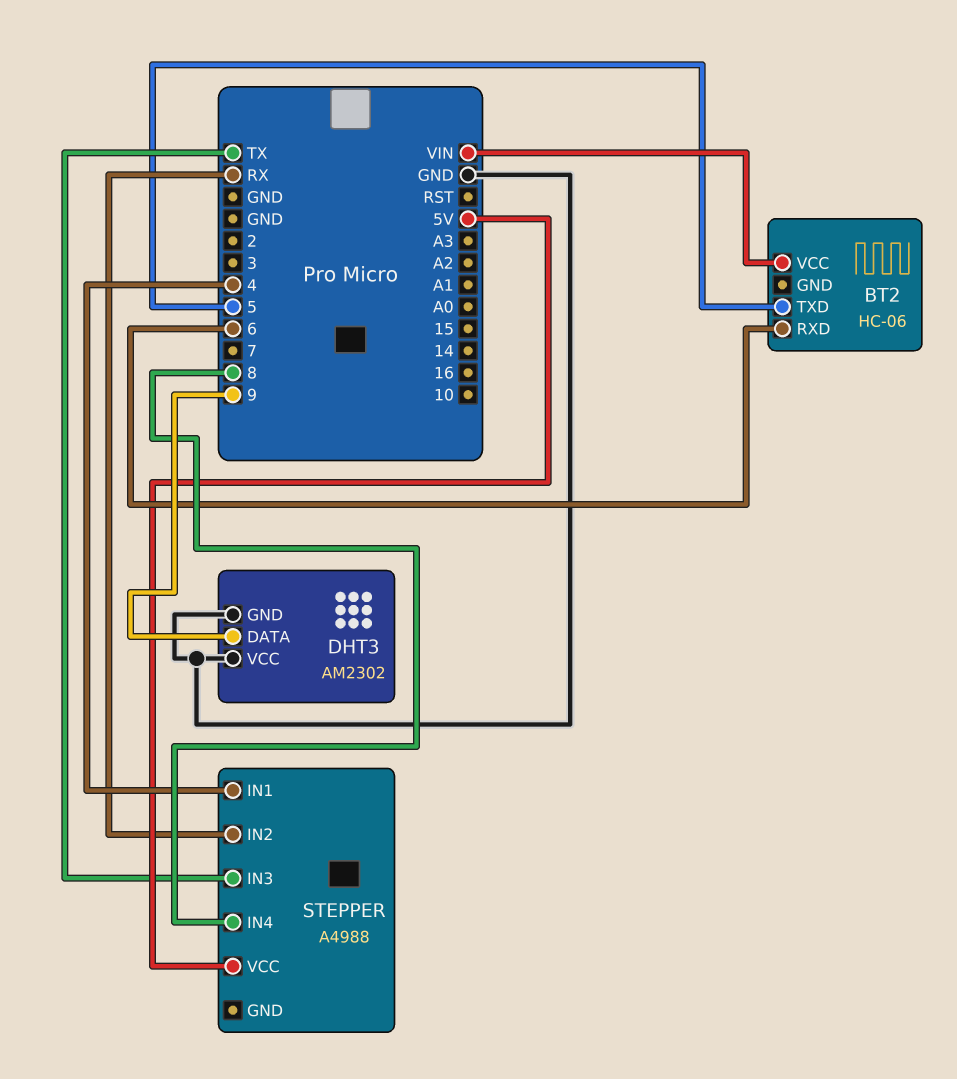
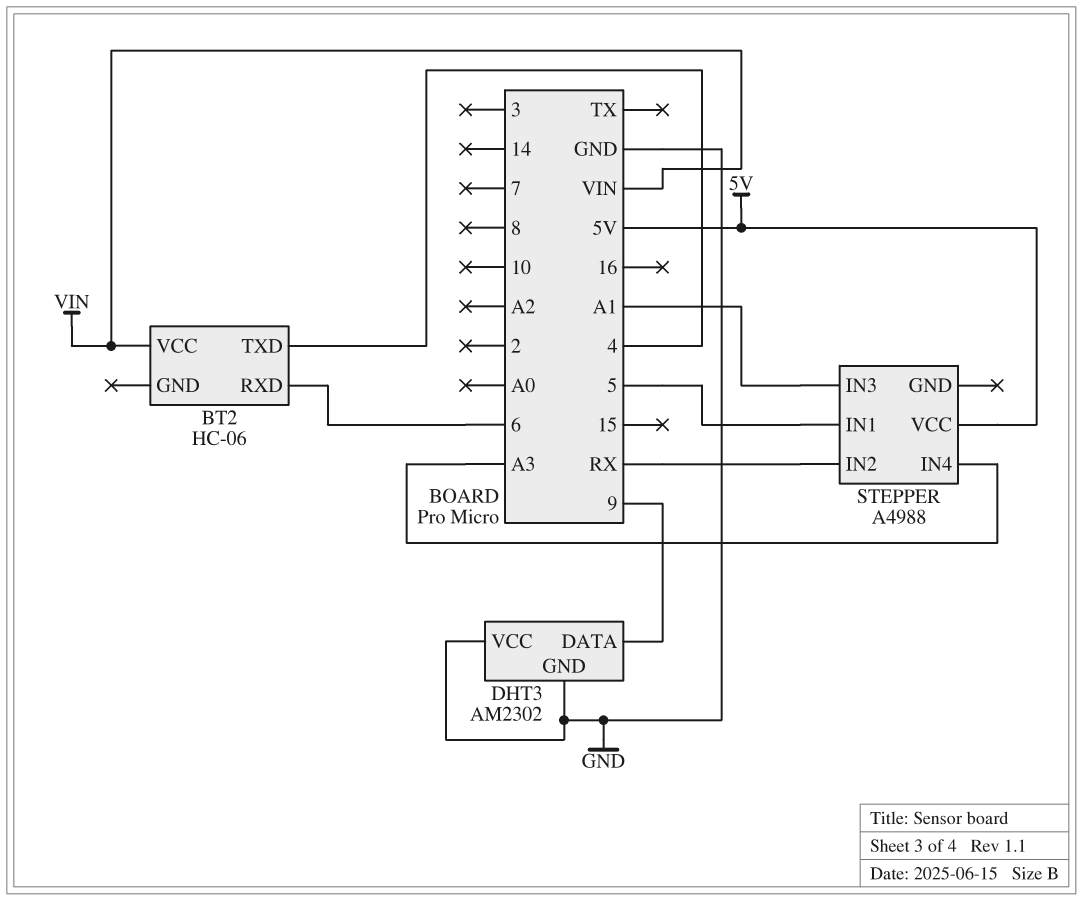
BT2 pin TXD: 5 -> 4
STEPPER pin IN1: 4 -> 5
STEPPER pin IN3: TX -> A1
STEPPER pin IN4: 8 -> A3

